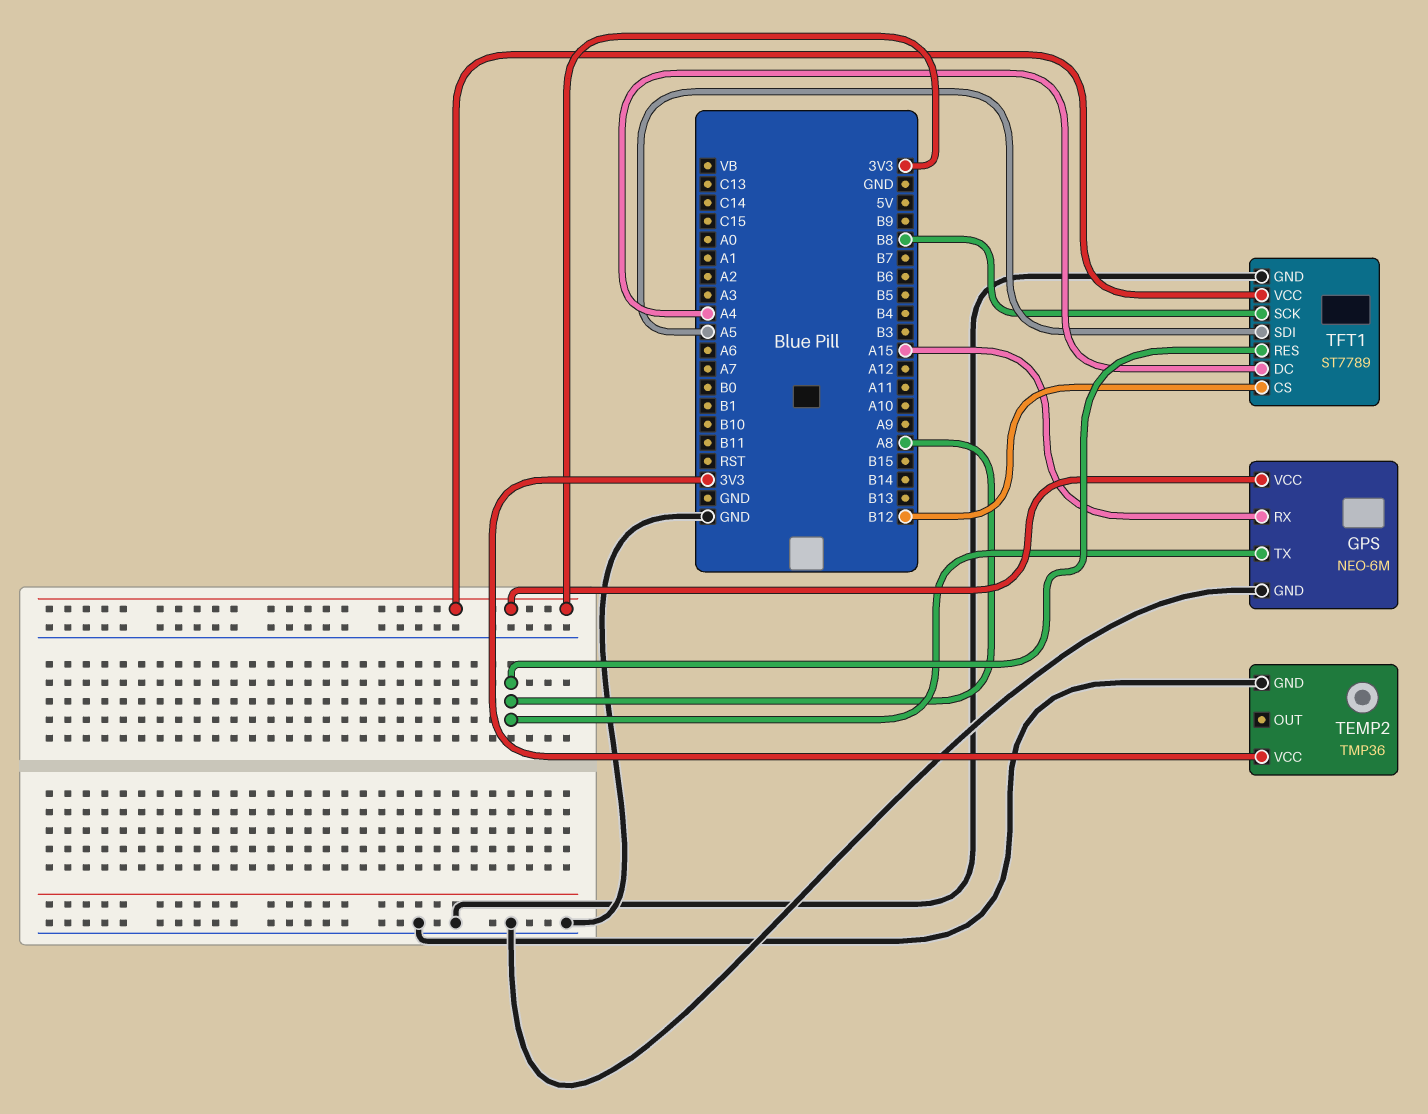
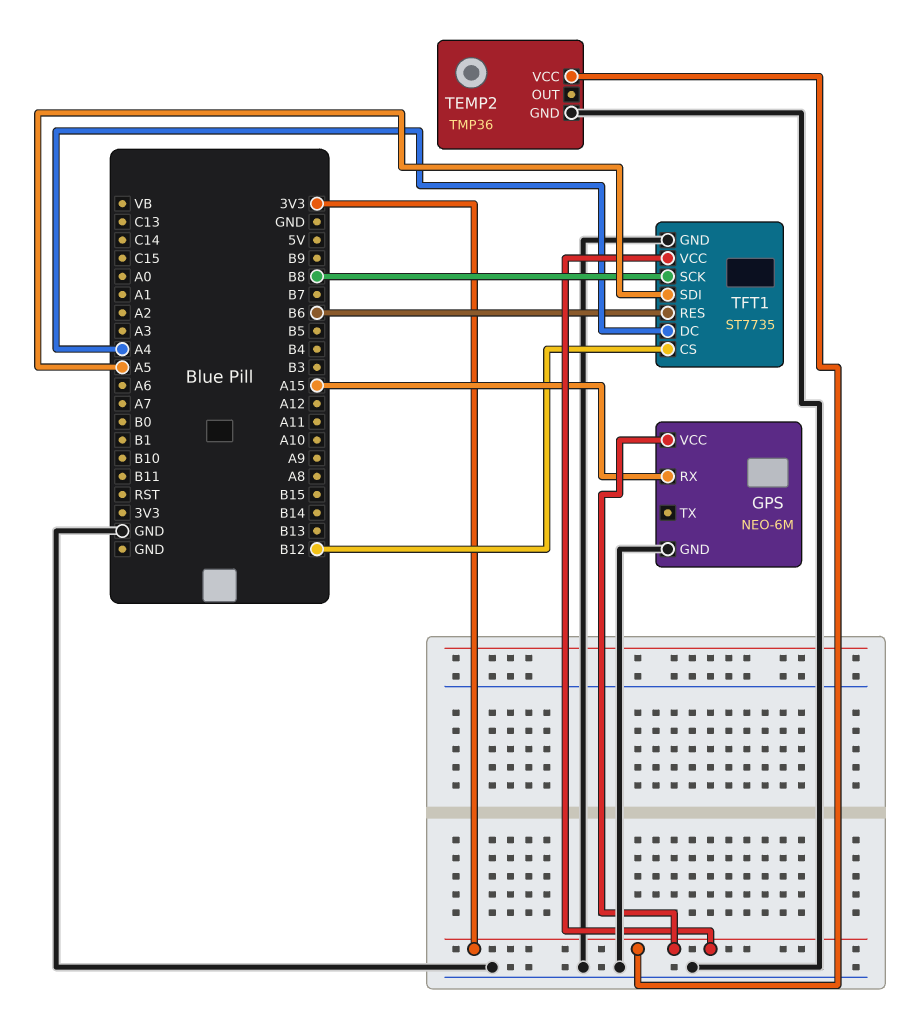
GPS pin TX: A8 -> none
TFT1: ST7789 -> ST7735
TFT1 pin RES: A8 -> B6

